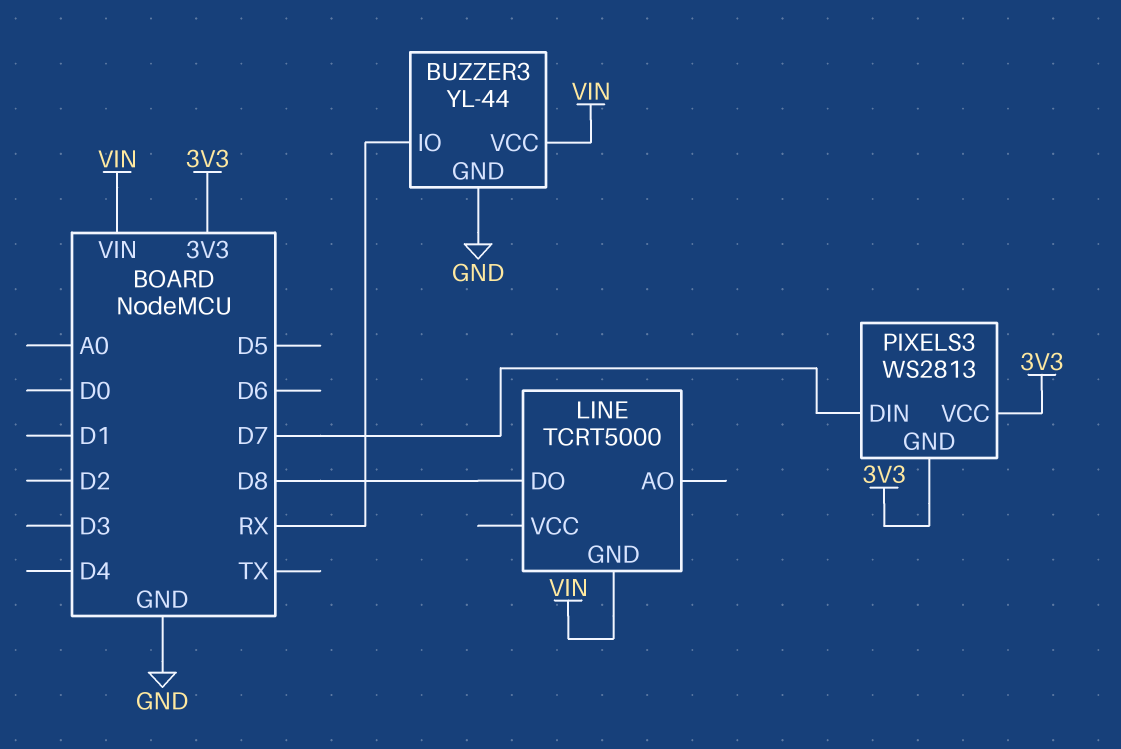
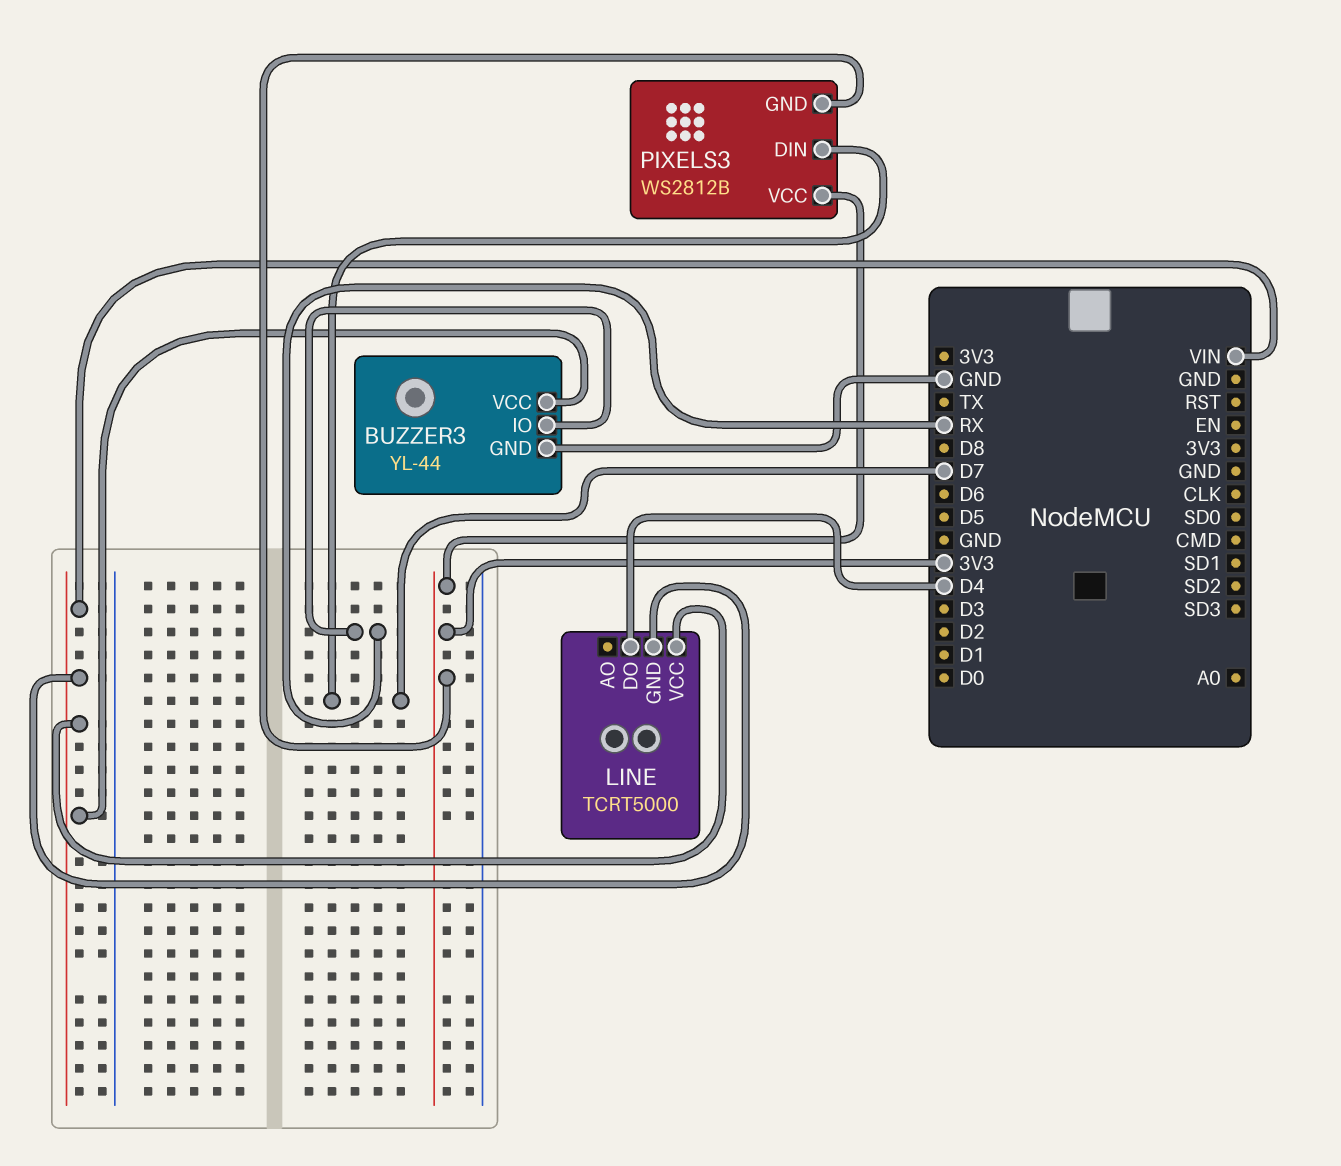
LINE pin DO: D8 -> D4
LINE pin VCC: none -> VIN
PIXELS3: WS2813 -> WS2812B

